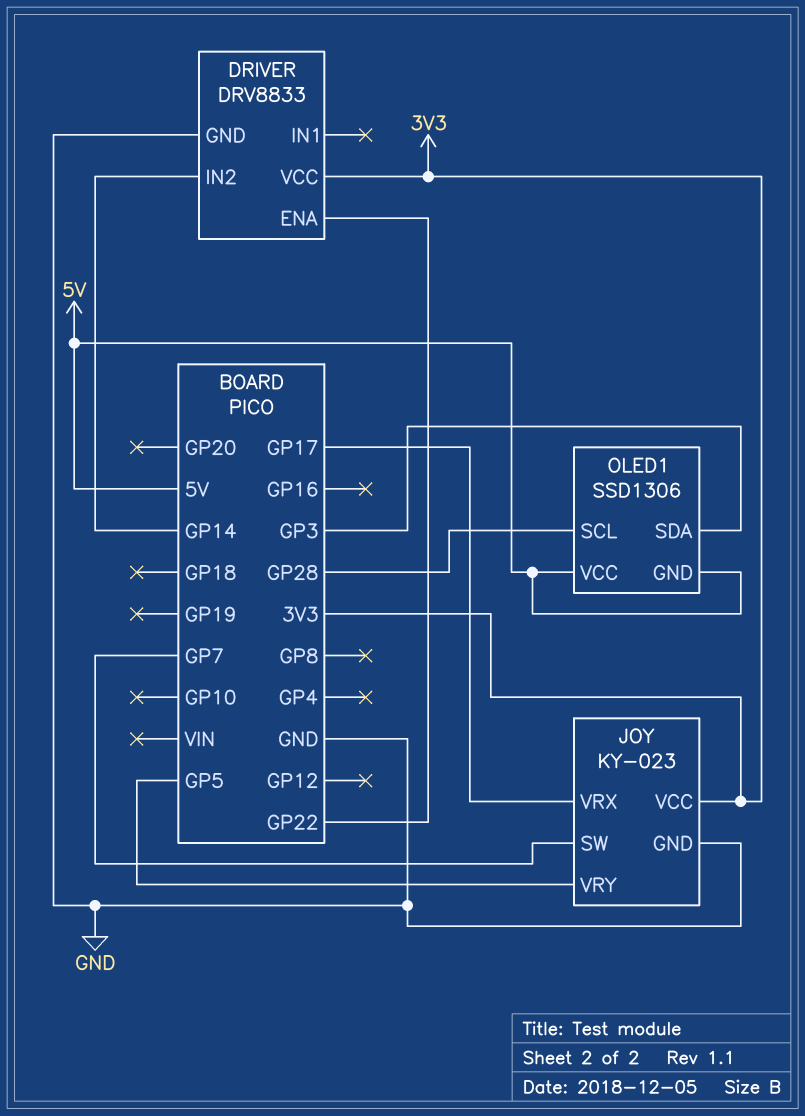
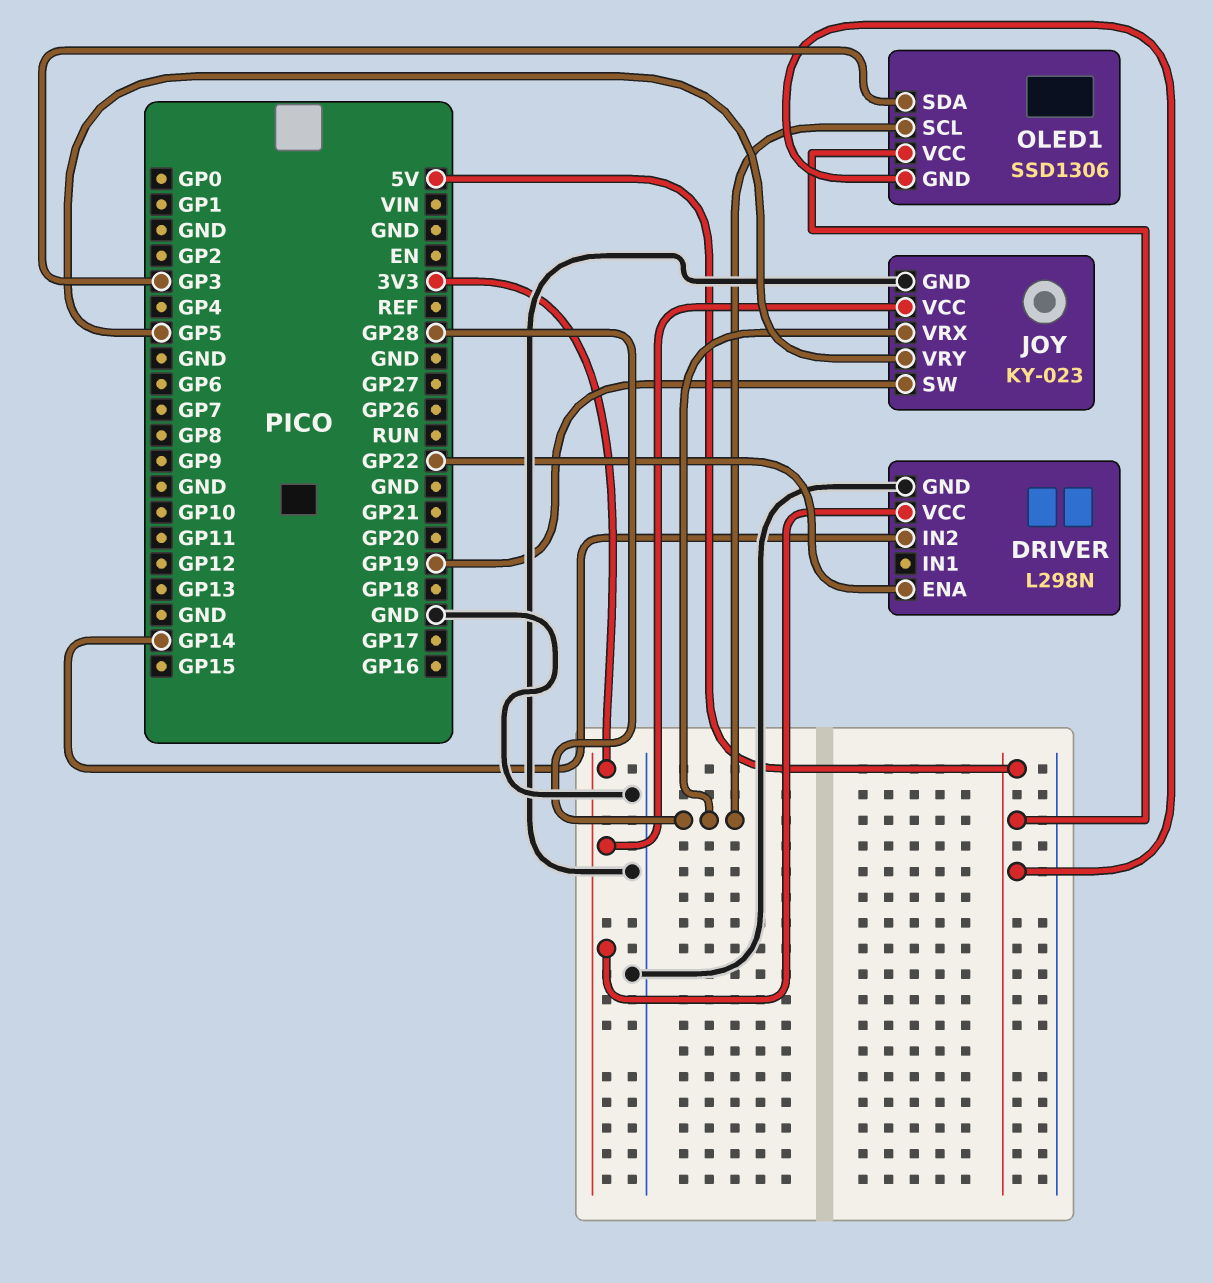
DRIVER: DRV8833 -> L298N
JOY pin SW: GP7 -> GP19
JOY pin VRX: GP17 -> GP28

